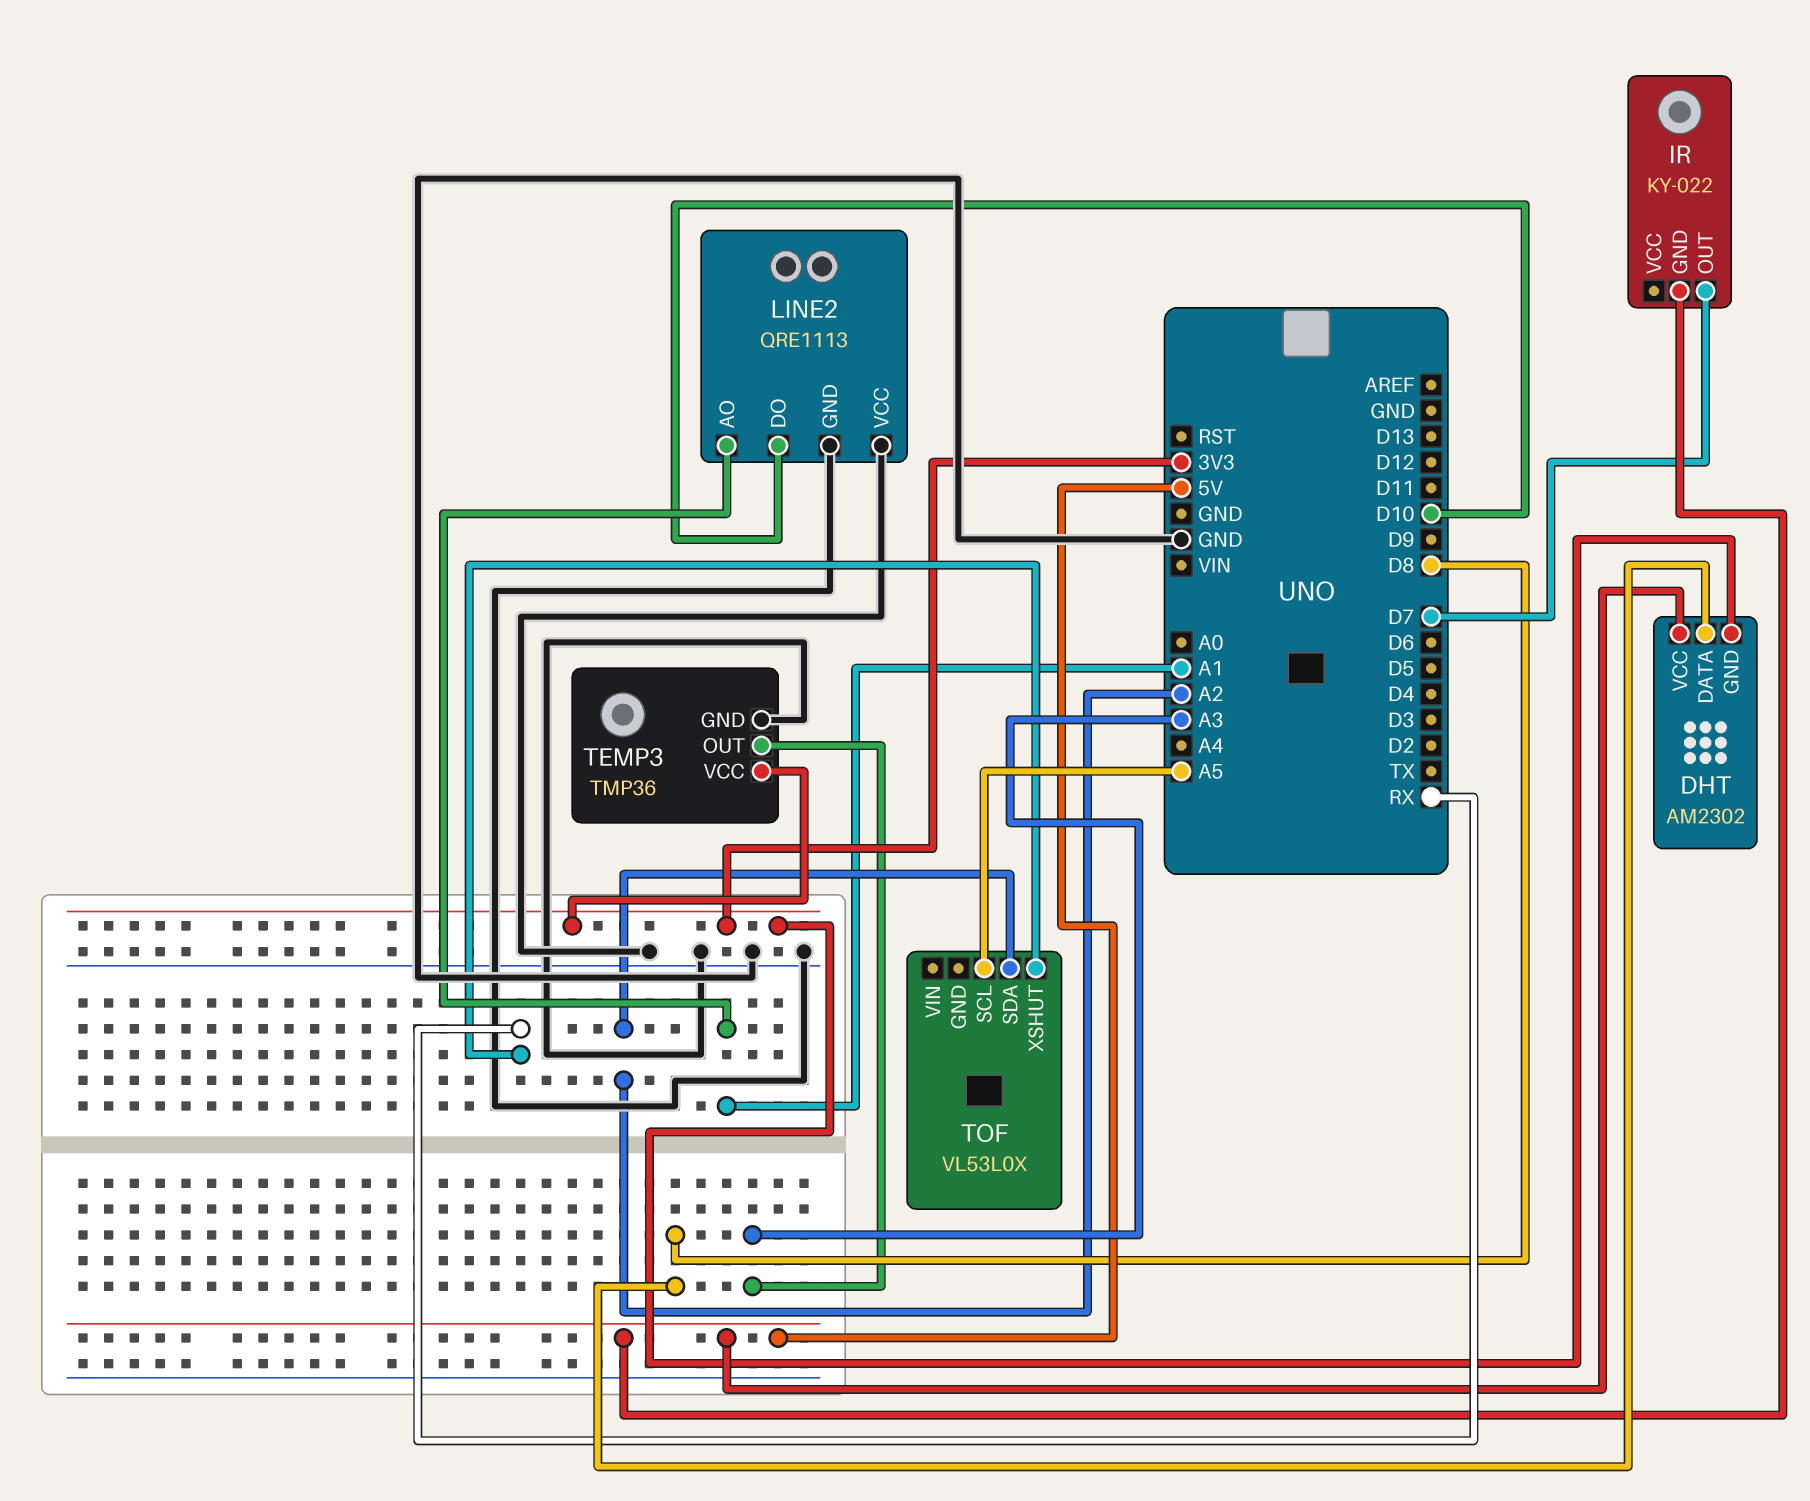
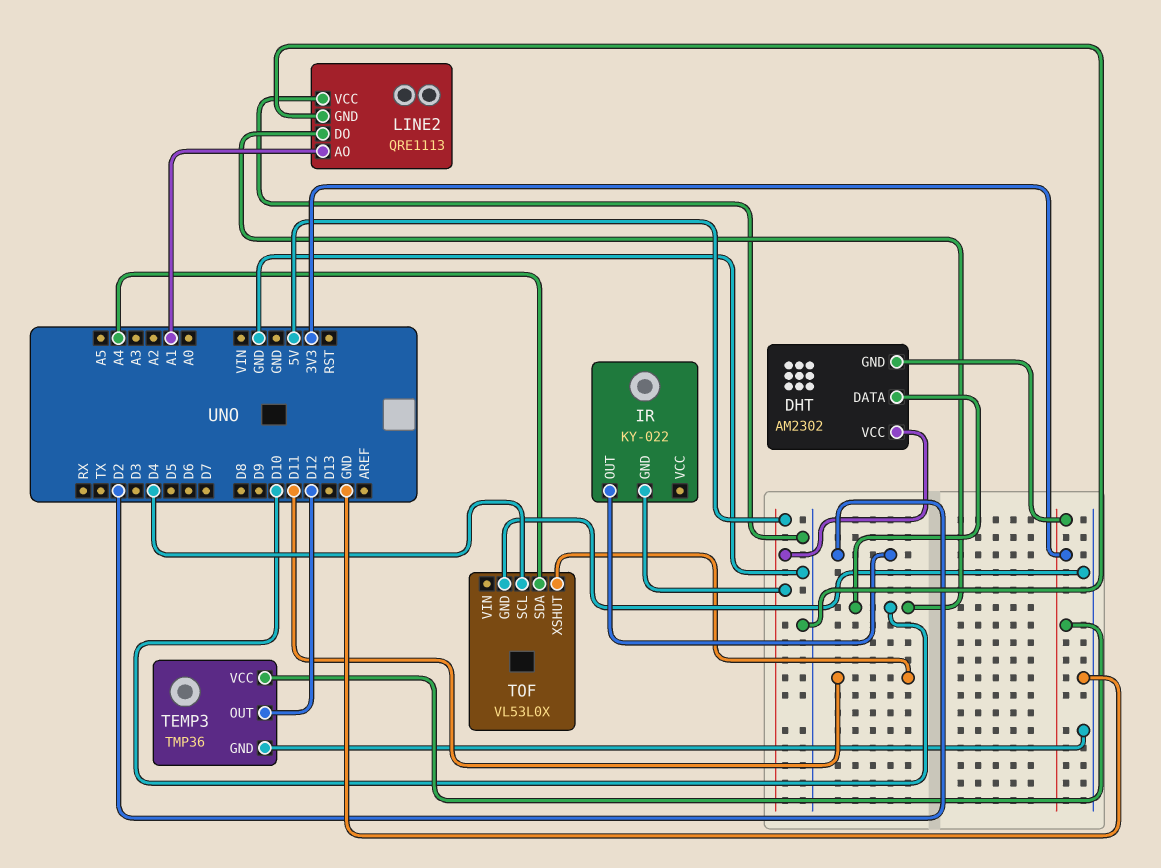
DHT pin DATA: D8 -> D10
IR pin OUT: D7 -> D2
TEMP3 pin OUT: A3 -> D12
TOF pin GND: none -> GND
TOF pin SCL: A5 -> D4
TOF pin SDA: A2 -> A4
TOF pin XSHUT: RX -> D11

